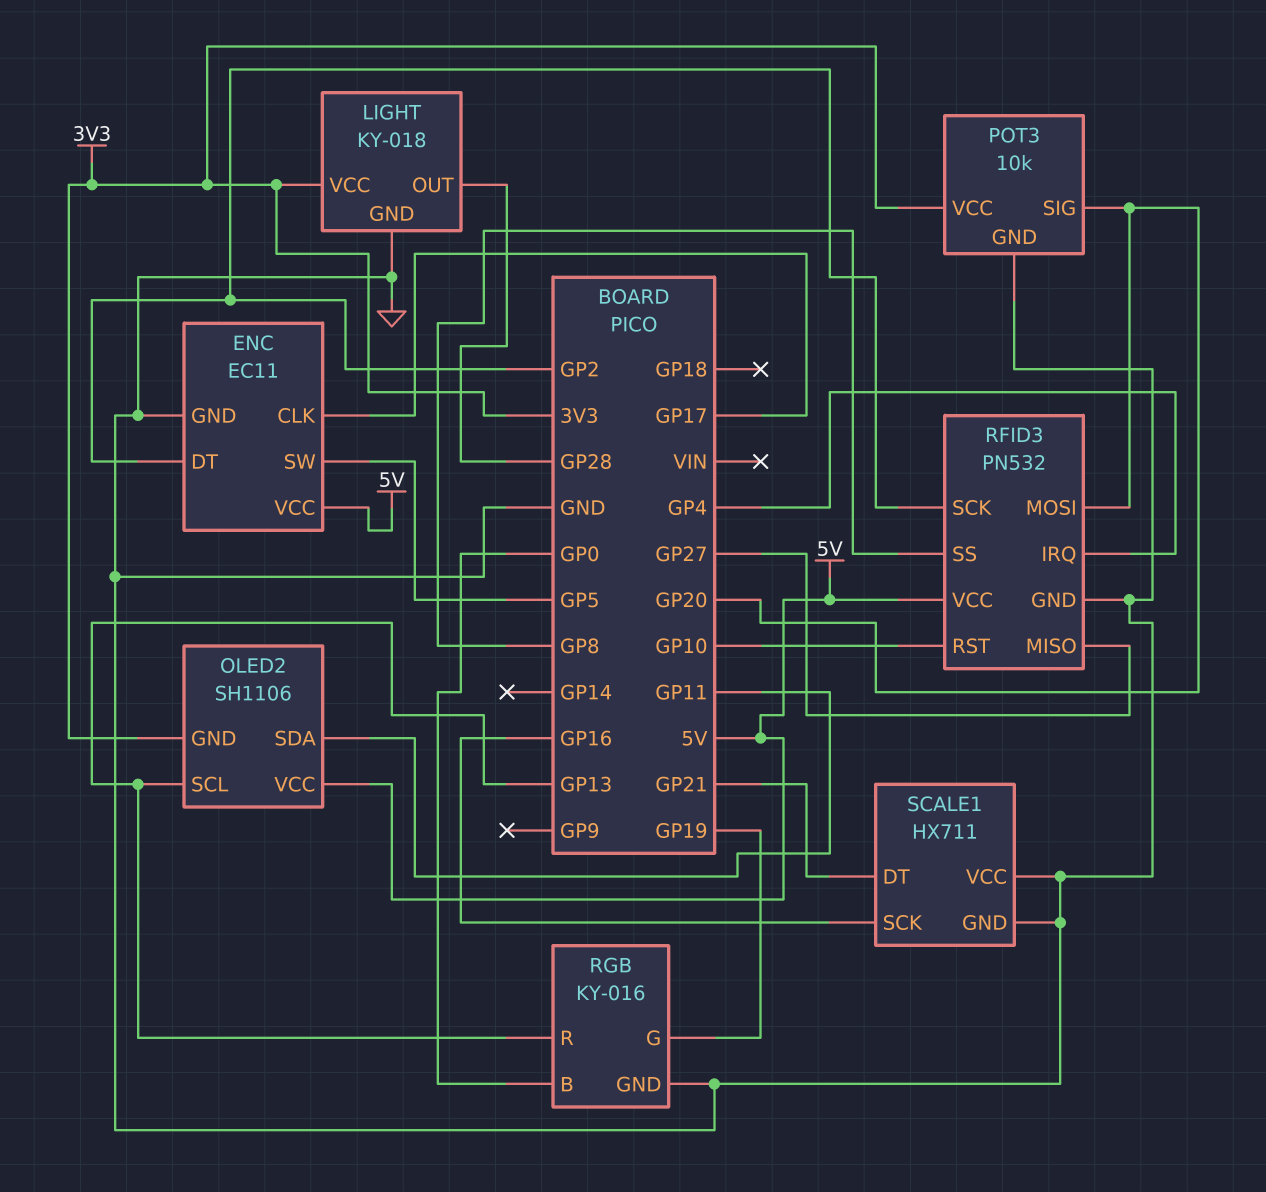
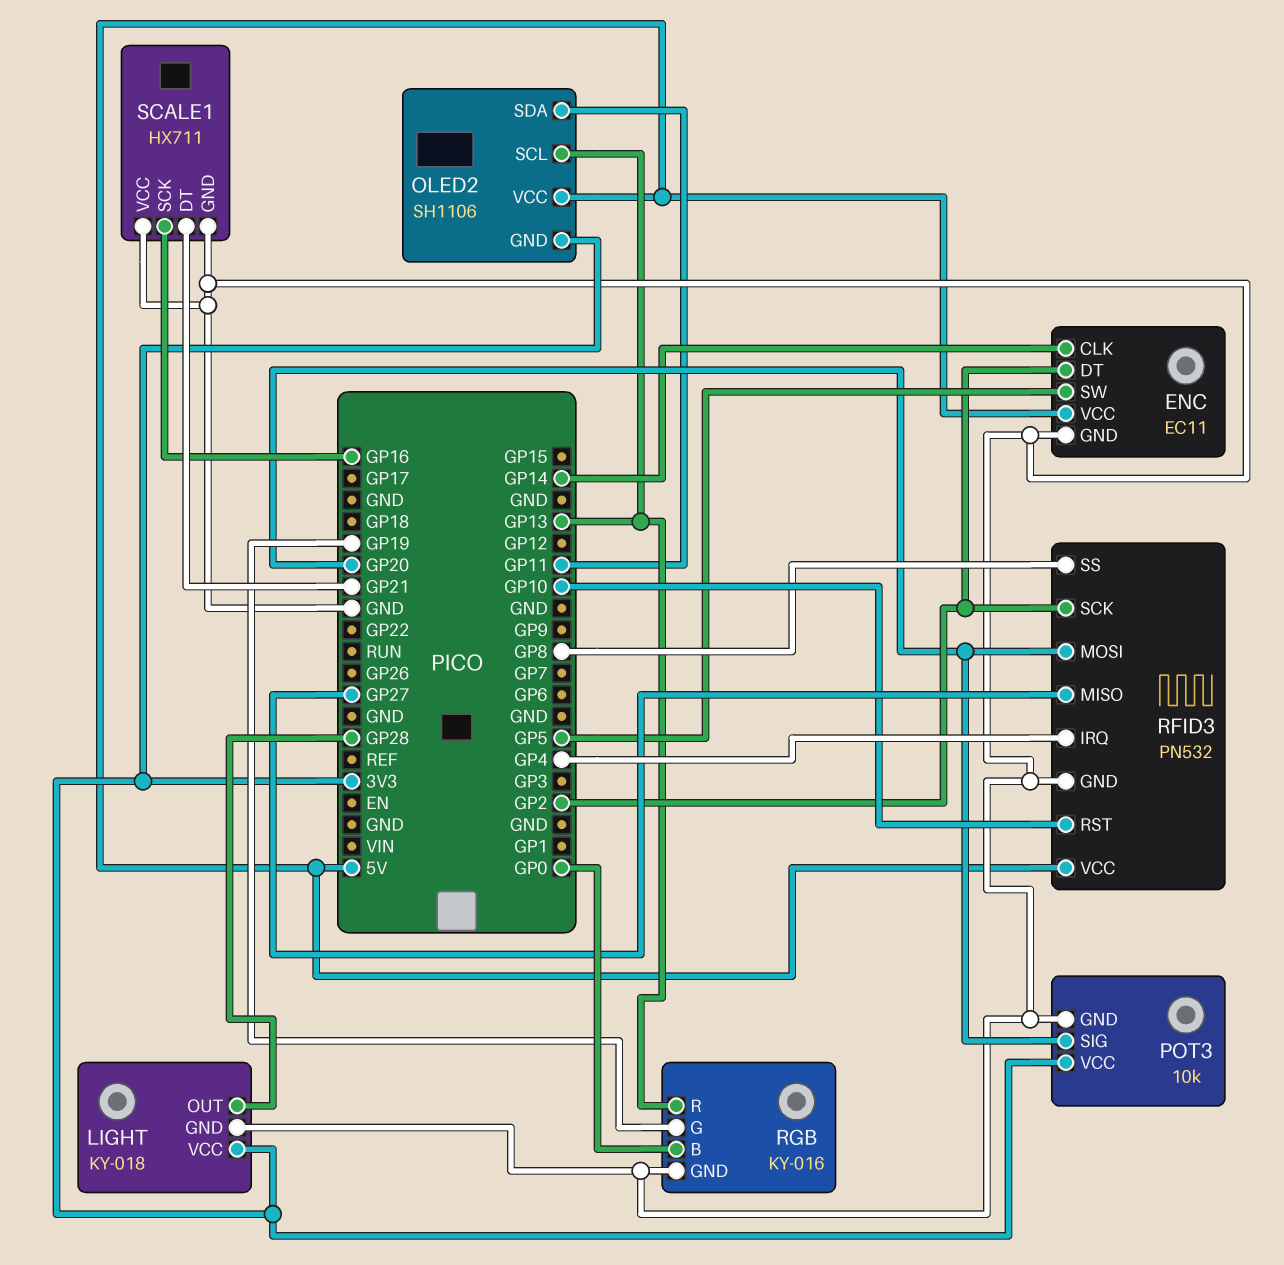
ENC pin CLK: GP17 -> GP14

